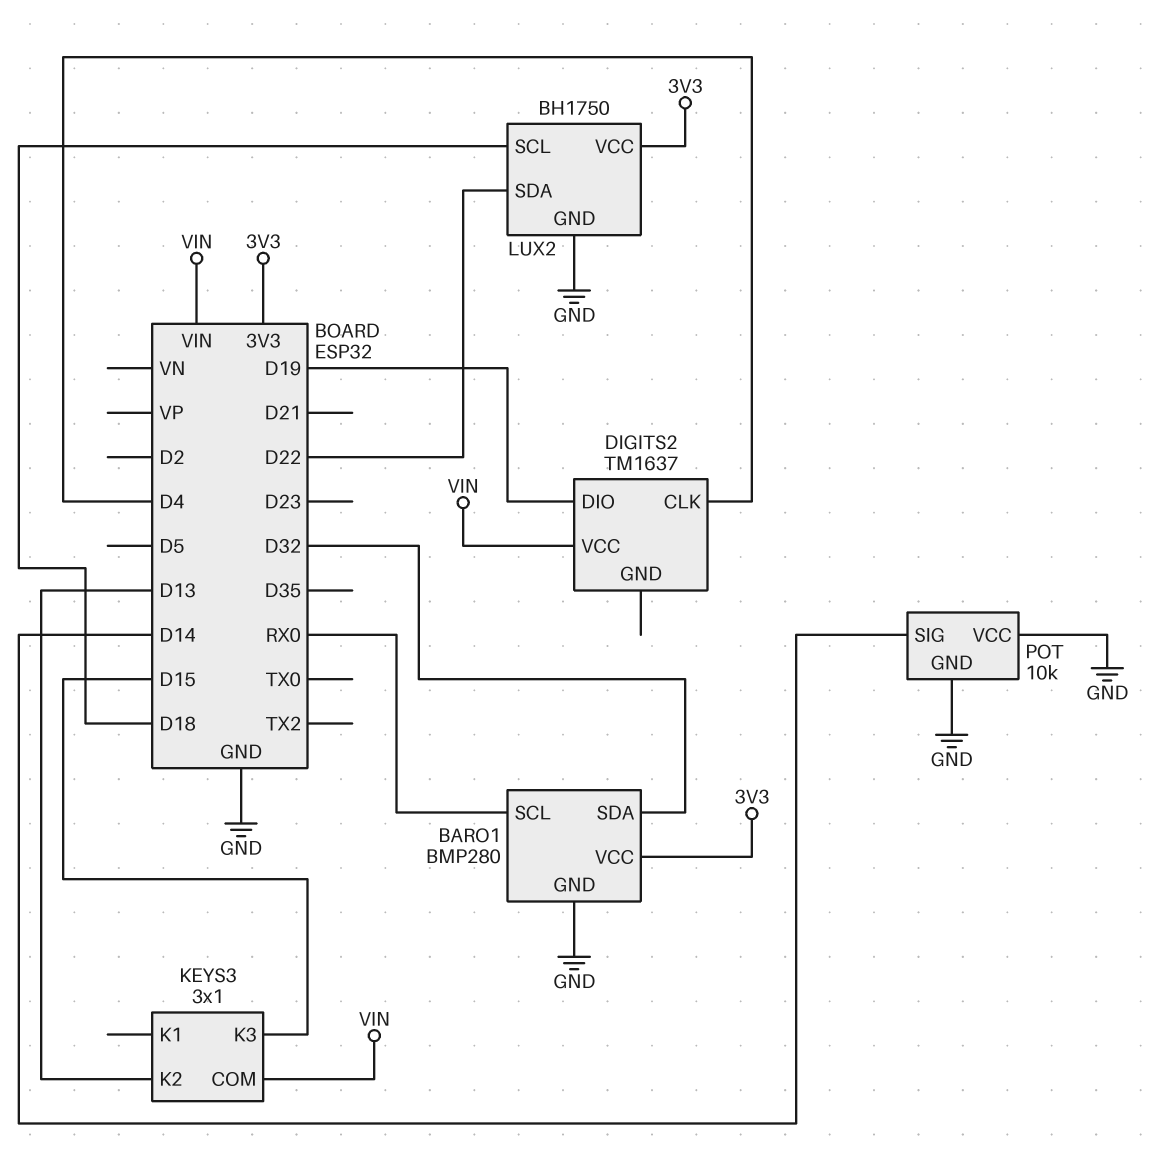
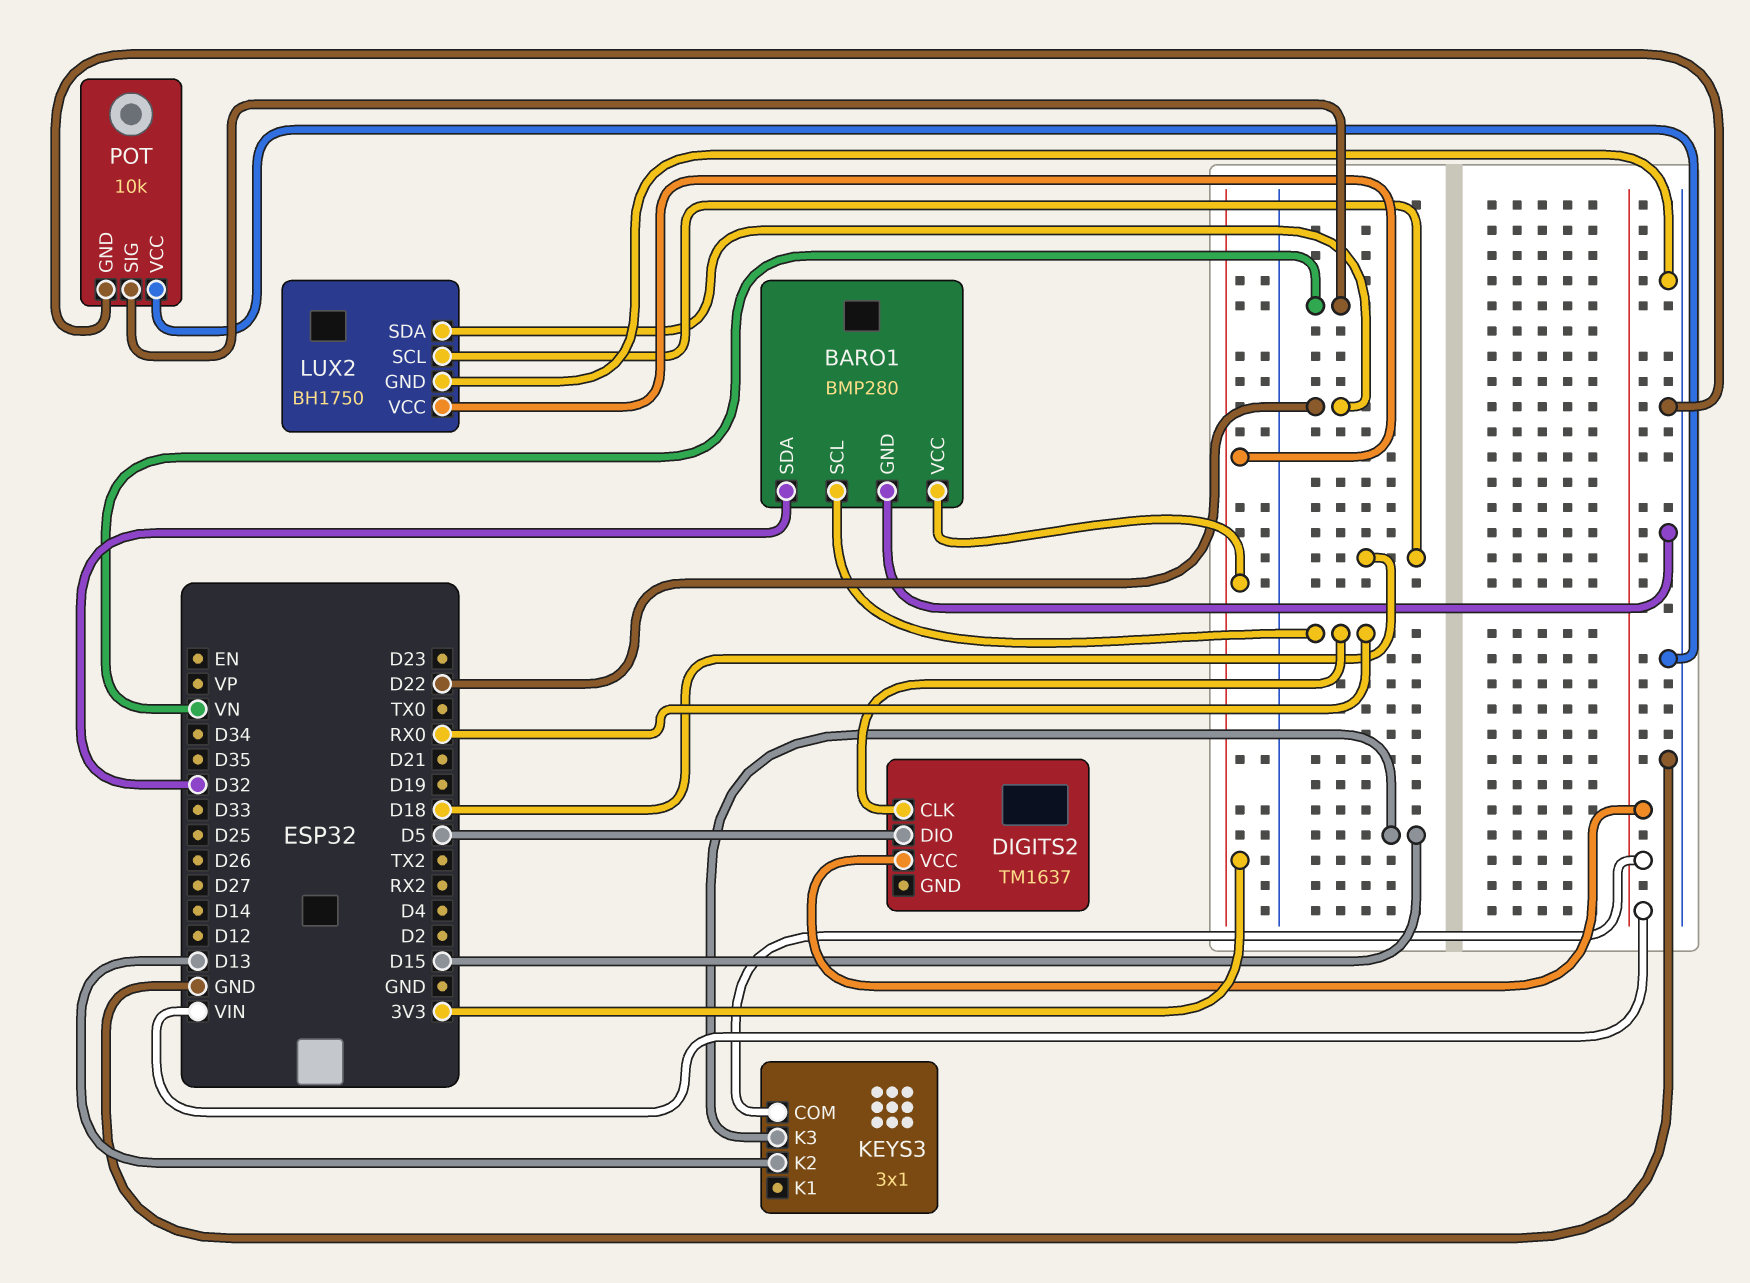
DIGITS2 pin CLK: D4 -> RX0
DIGITS2 pin DIO: D19 -> D5
POT pin SIG: D14 -> VN

